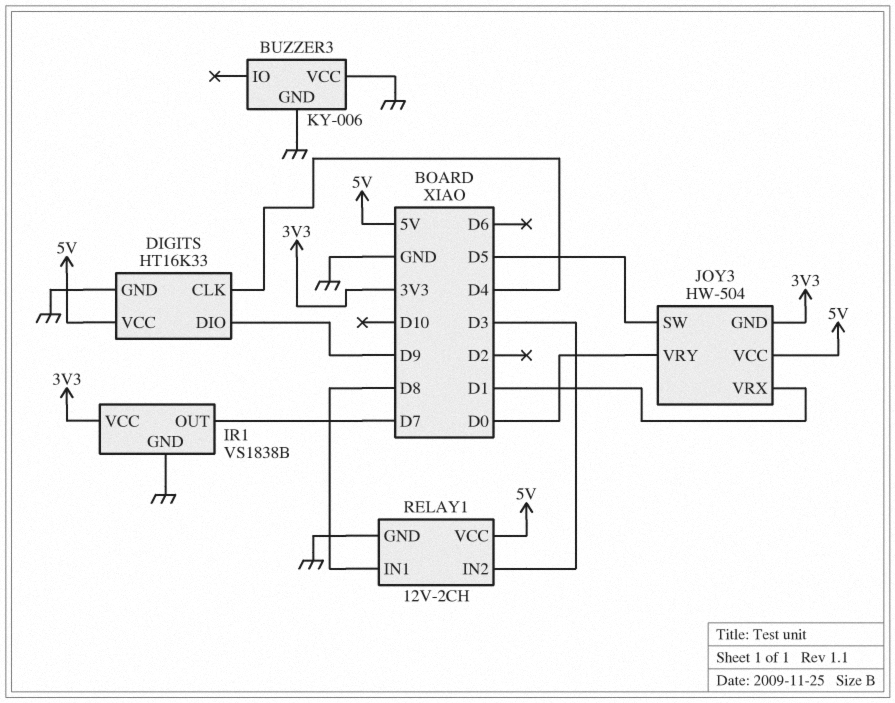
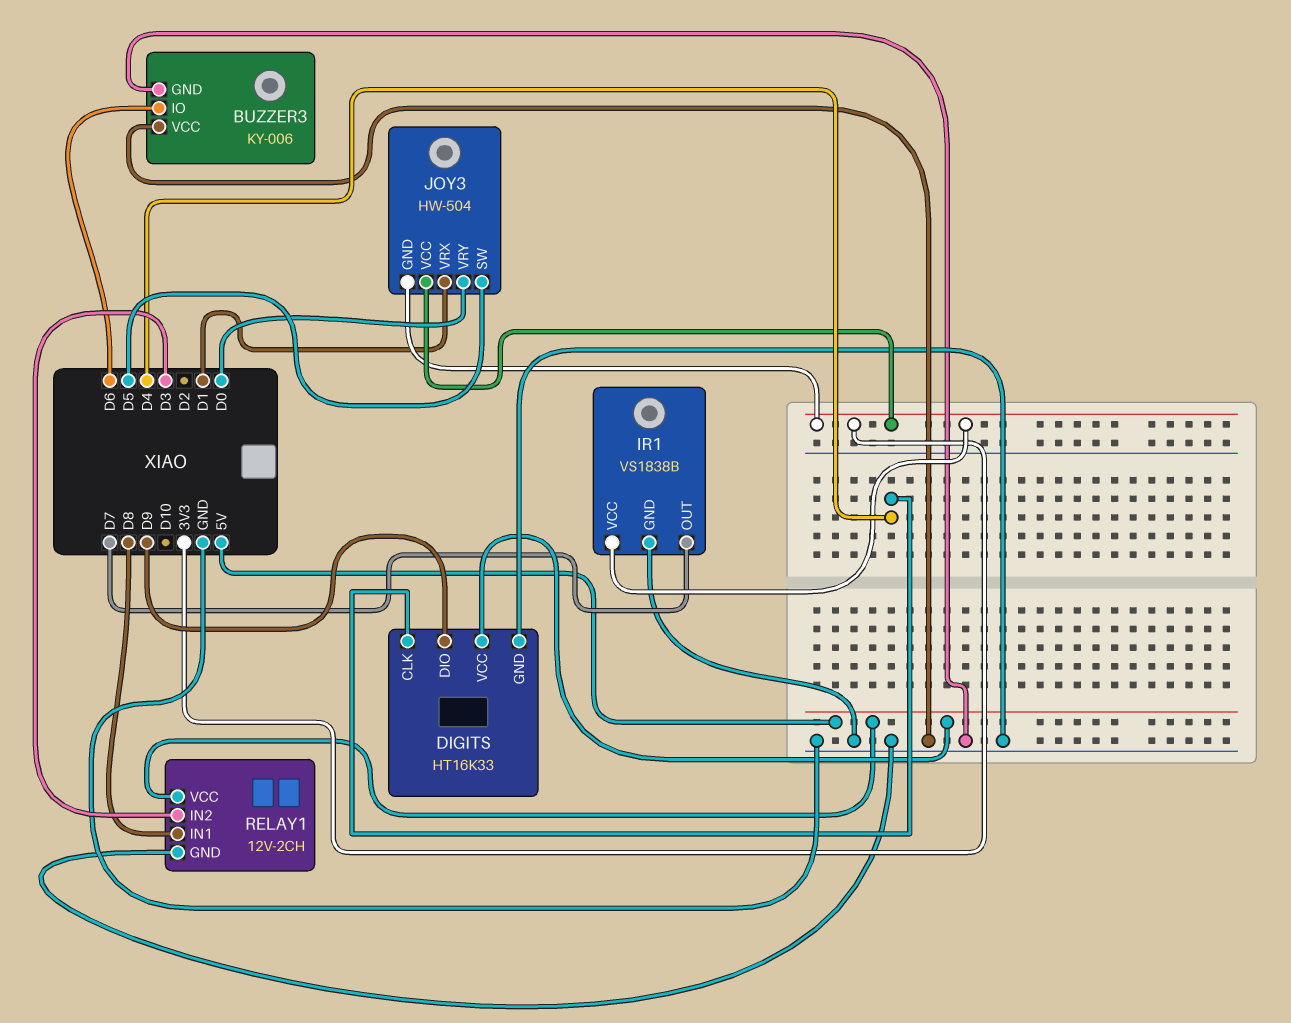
BUZZER3 pin IO: none -> D6
JOY3 pin VCC: 5V -> 3V3

